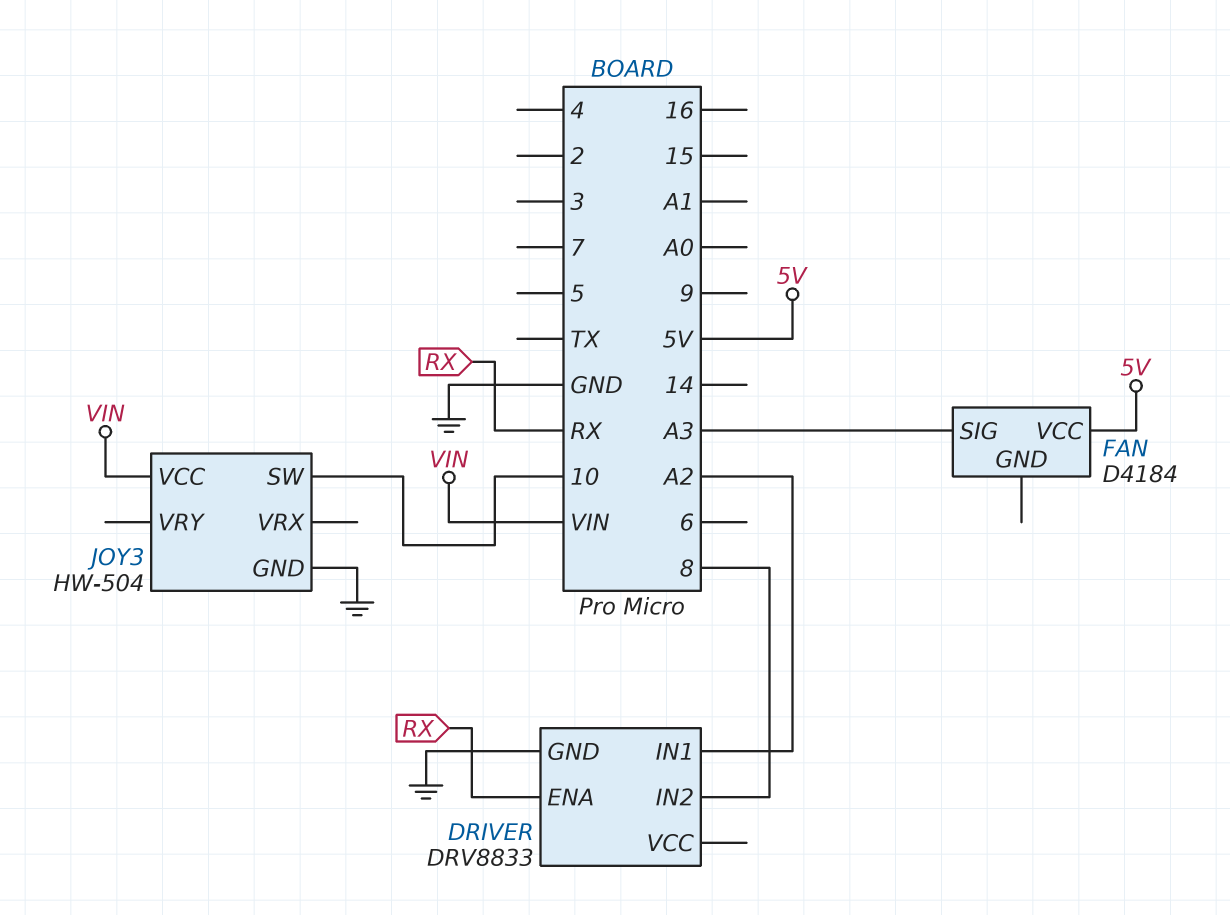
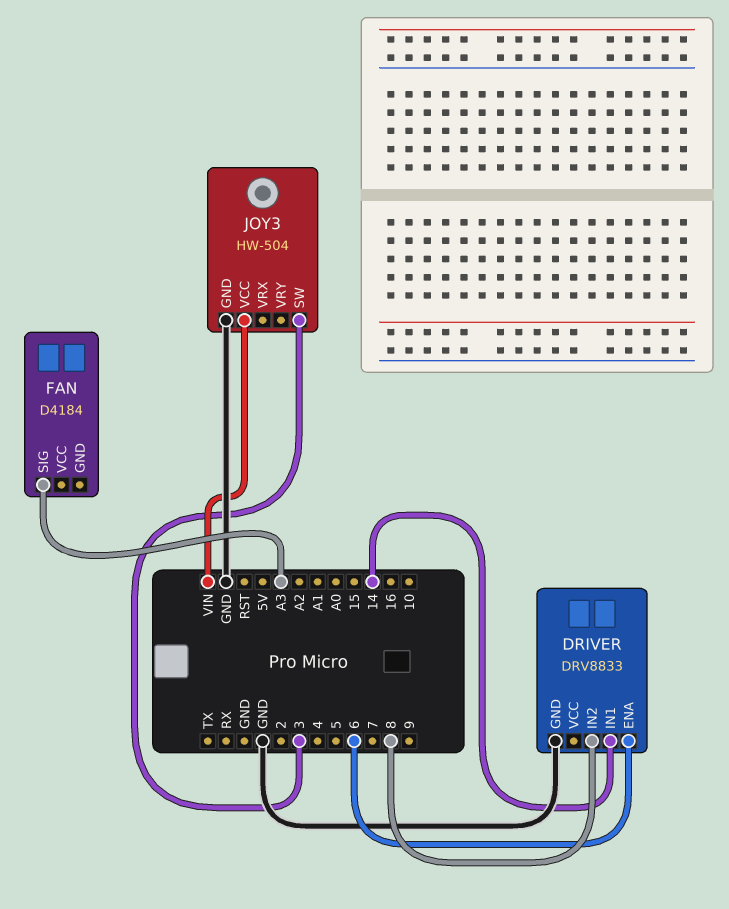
DRIVER pin ENA: RX -> 6
DRIVER pin IN1: A2 -> 14
FAN pin VCC: 5V -> none
JOY3 pin SW: 10 -> 3

